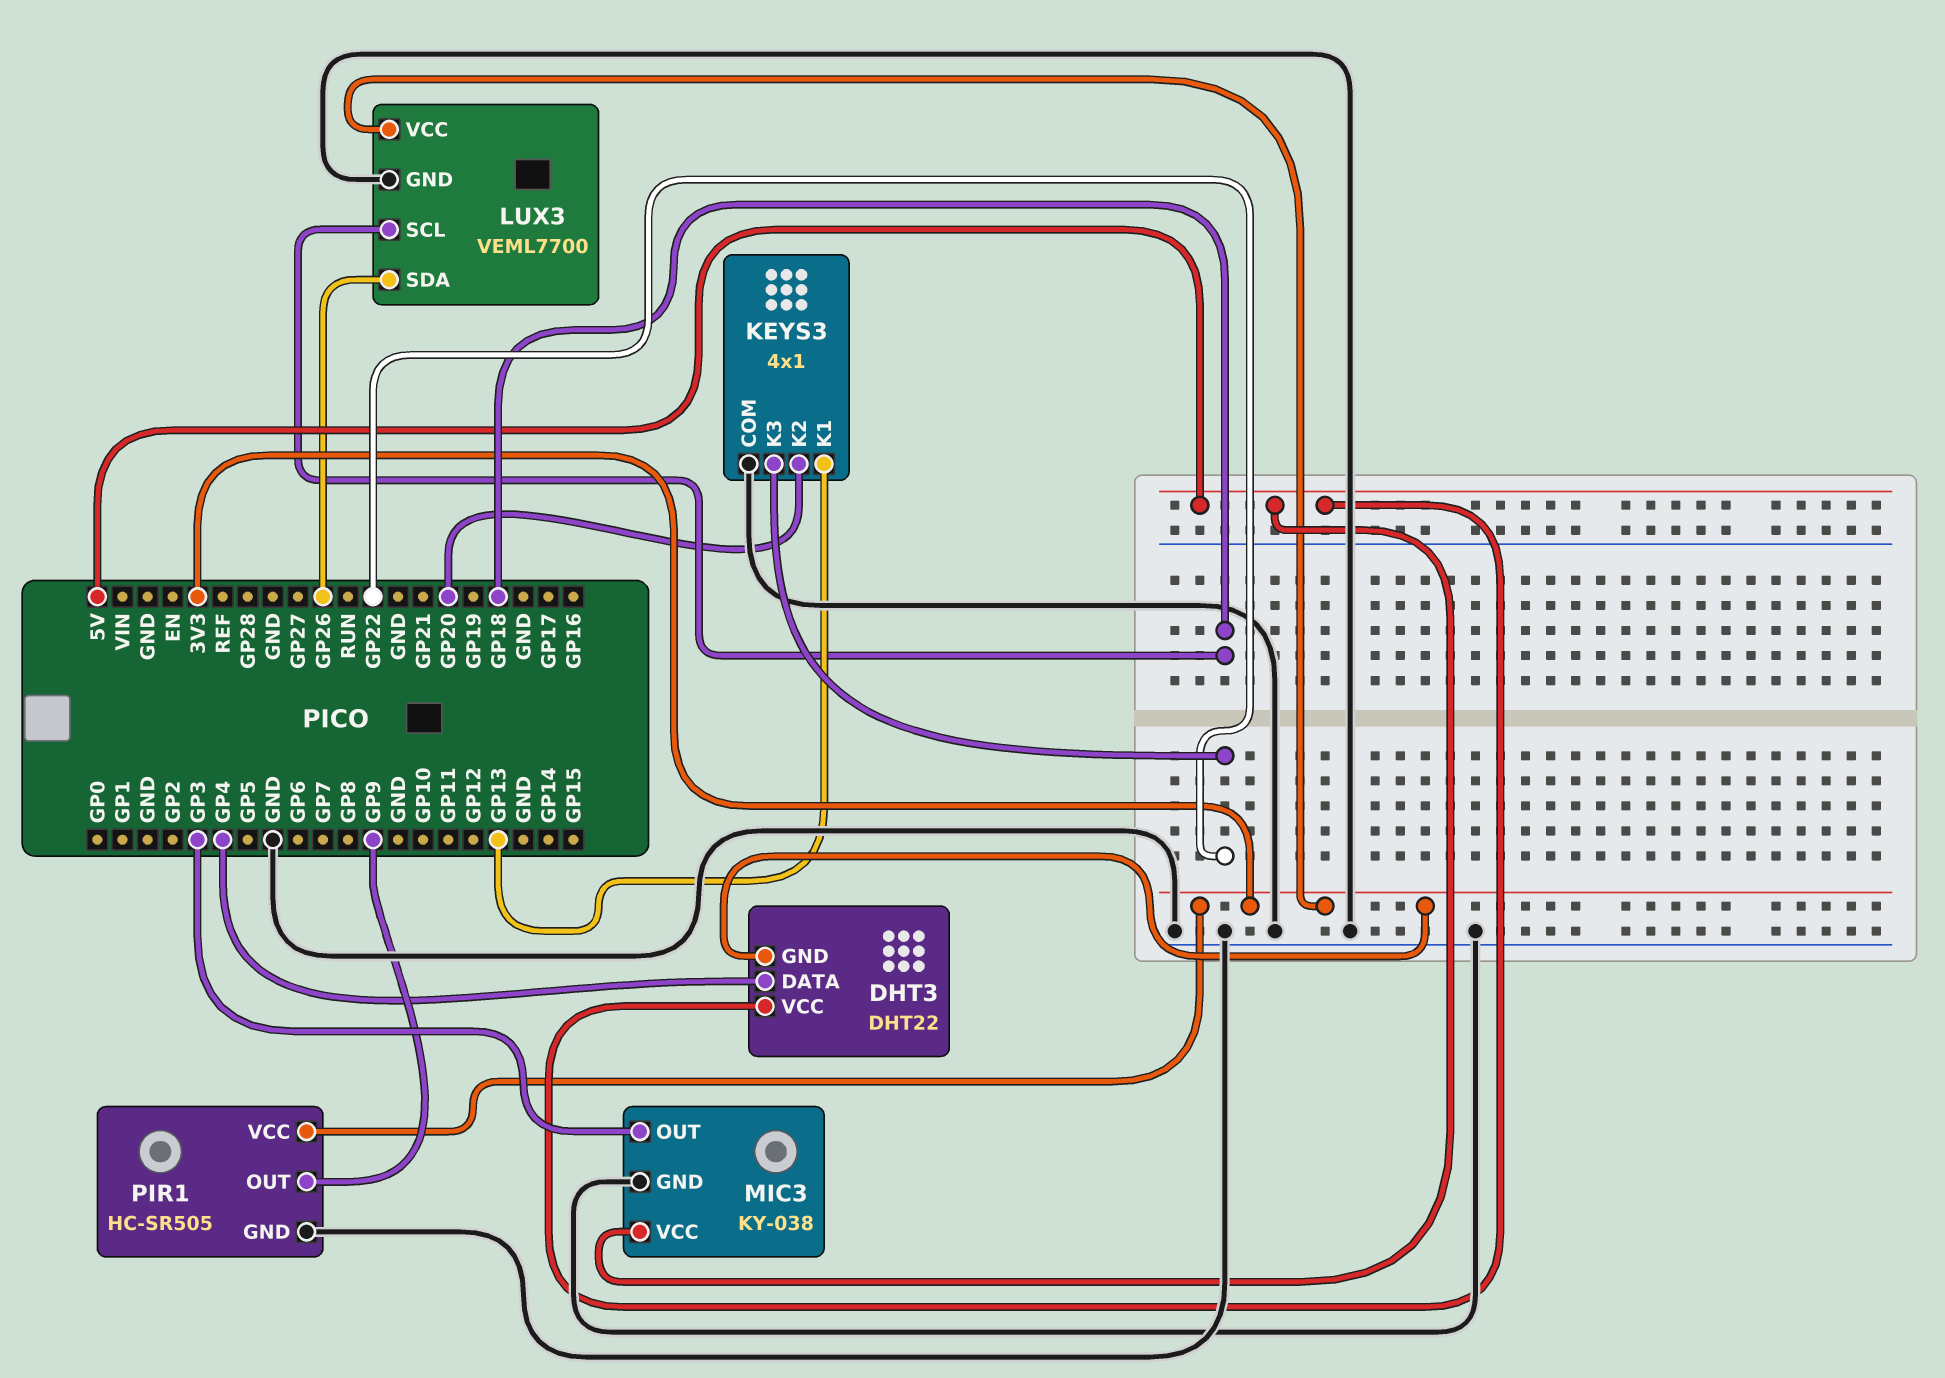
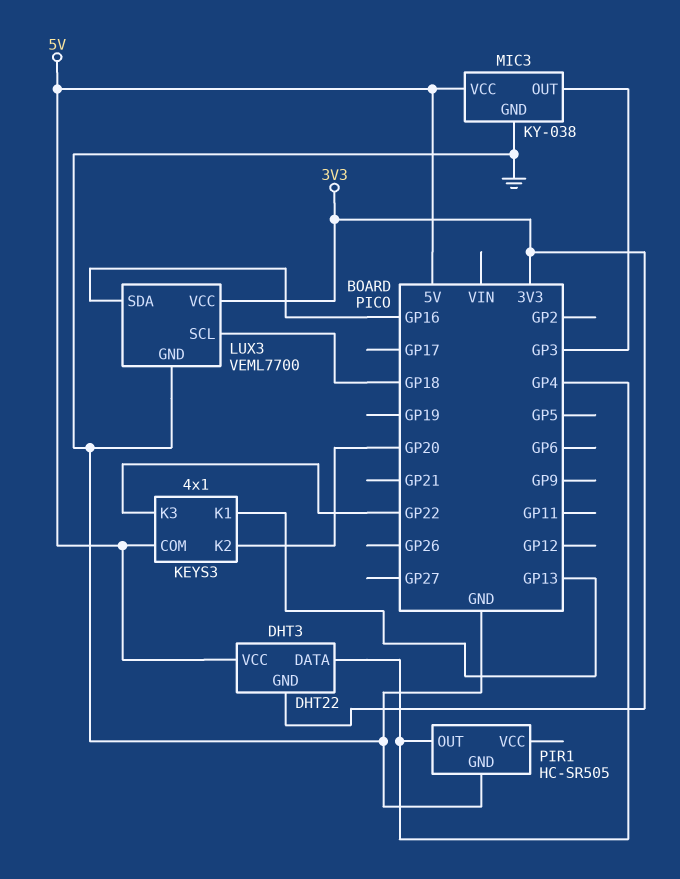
KEYS3 pin COM: GND -> 5V
LUX3 pin SDA: GP26 -> GP16
PIR1 pin OUT: GP9 -> GP4
PIR1 pin VCC: 3V3 -> none

